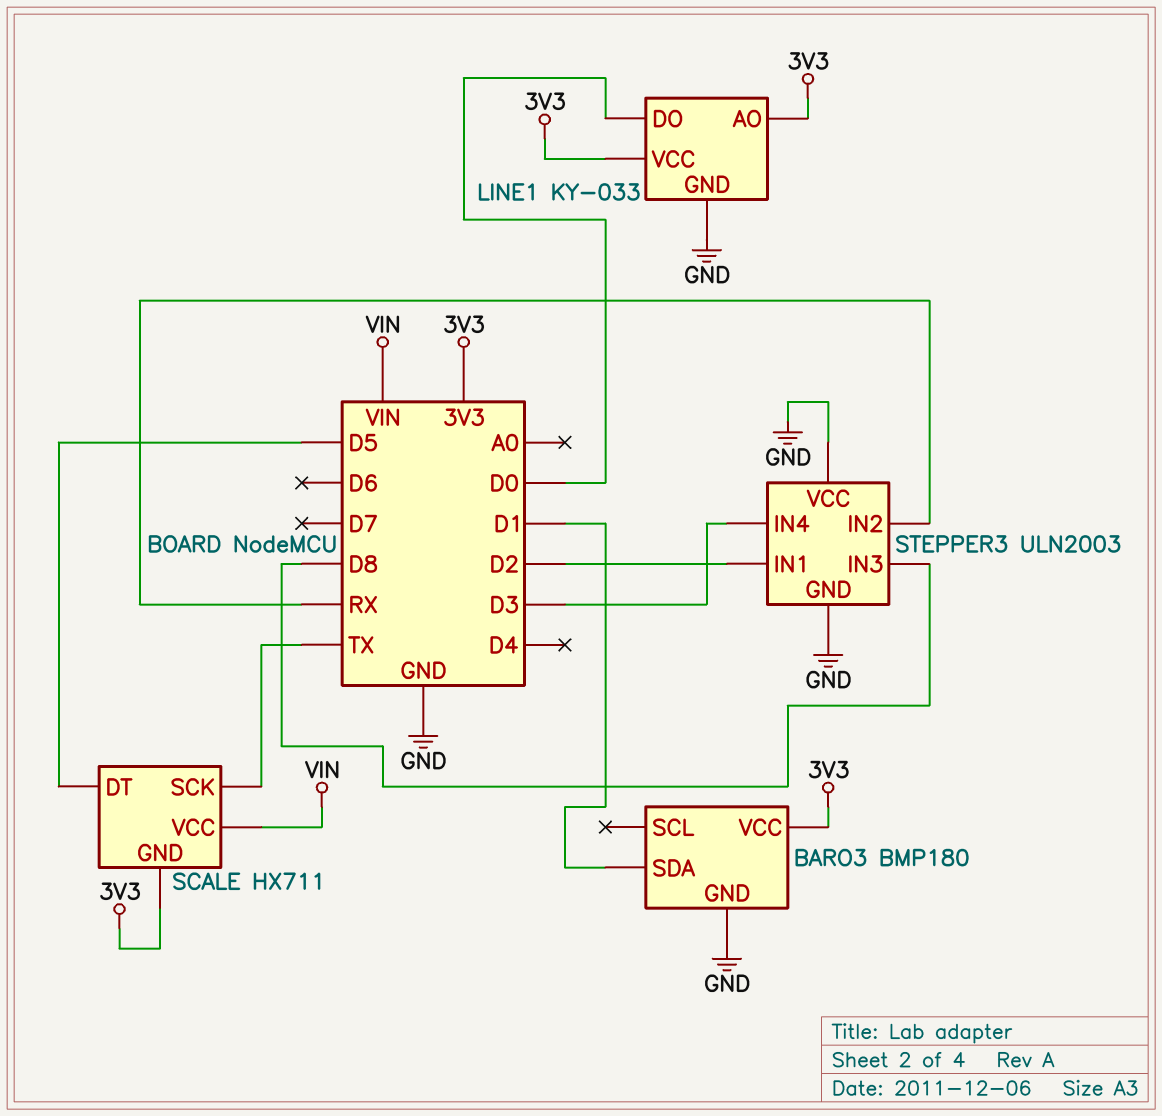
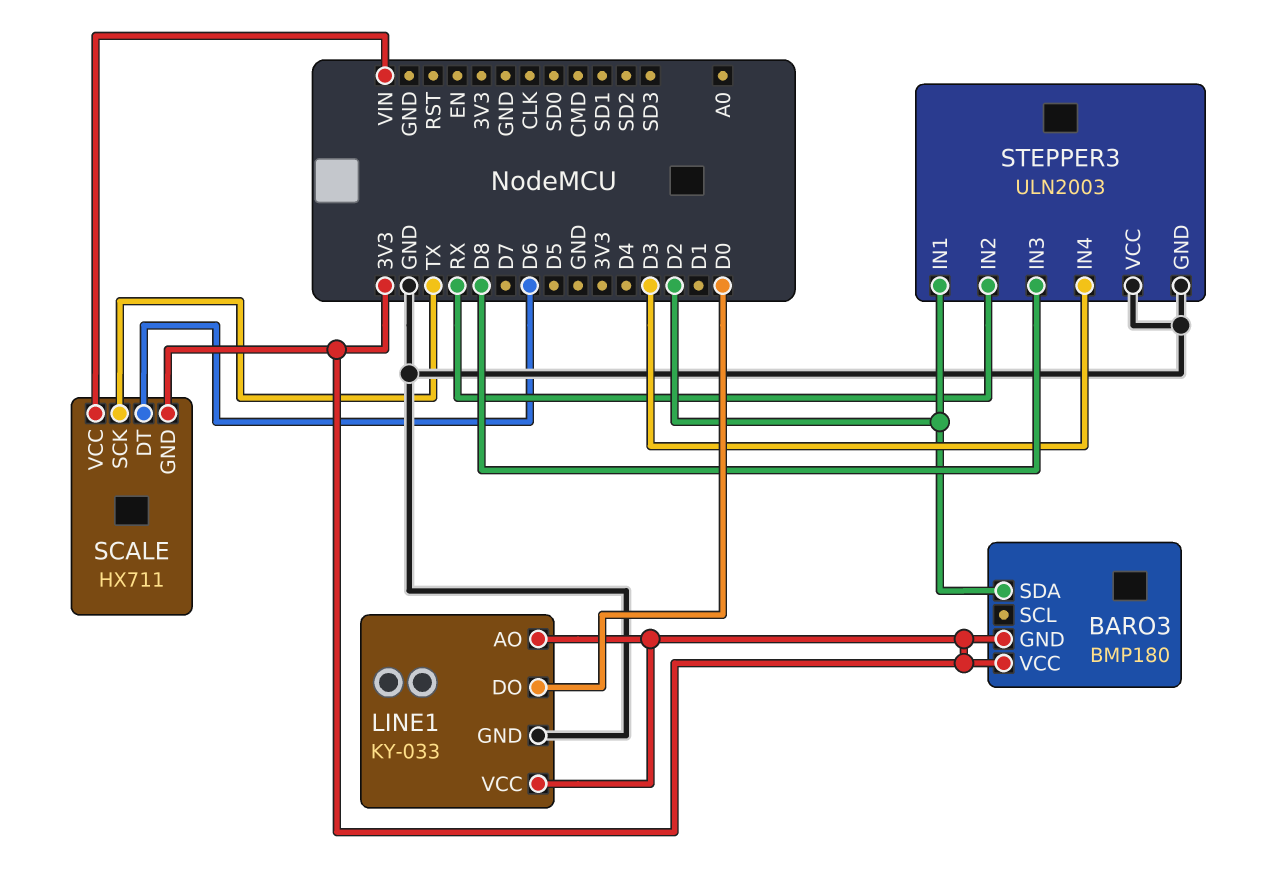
BARO3 pin GND: GND -> 3V3
BARO3 pin SDA: D1 -> D2
SCALE pin DT: D5 -> D6

